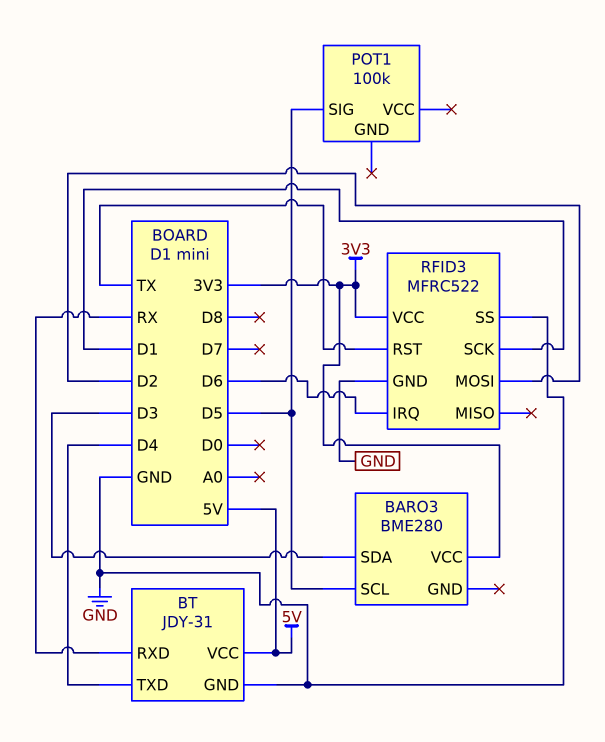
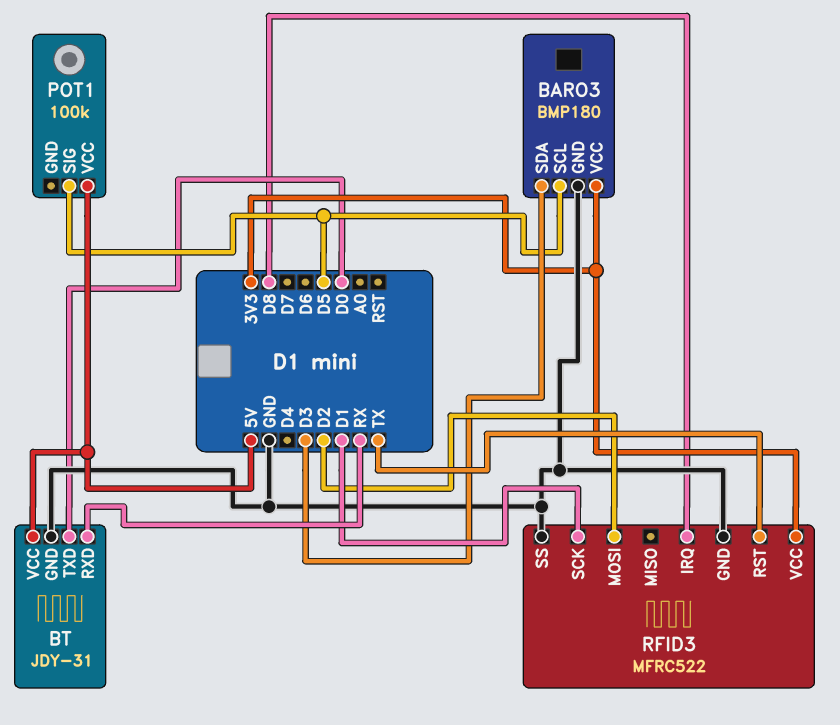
BARO3: BME280 -> BMP180
BARO3 pin GND: none -> GND
BT pin TXD: D4 -> D0
POT1 pin VCC: none -> 5V
RFID3 pin IRQ: D6 -> D8

